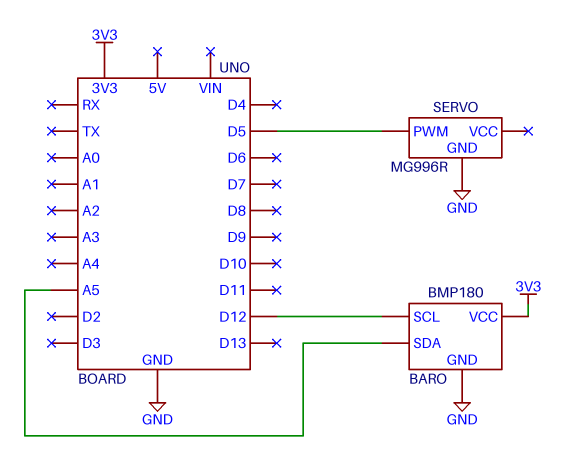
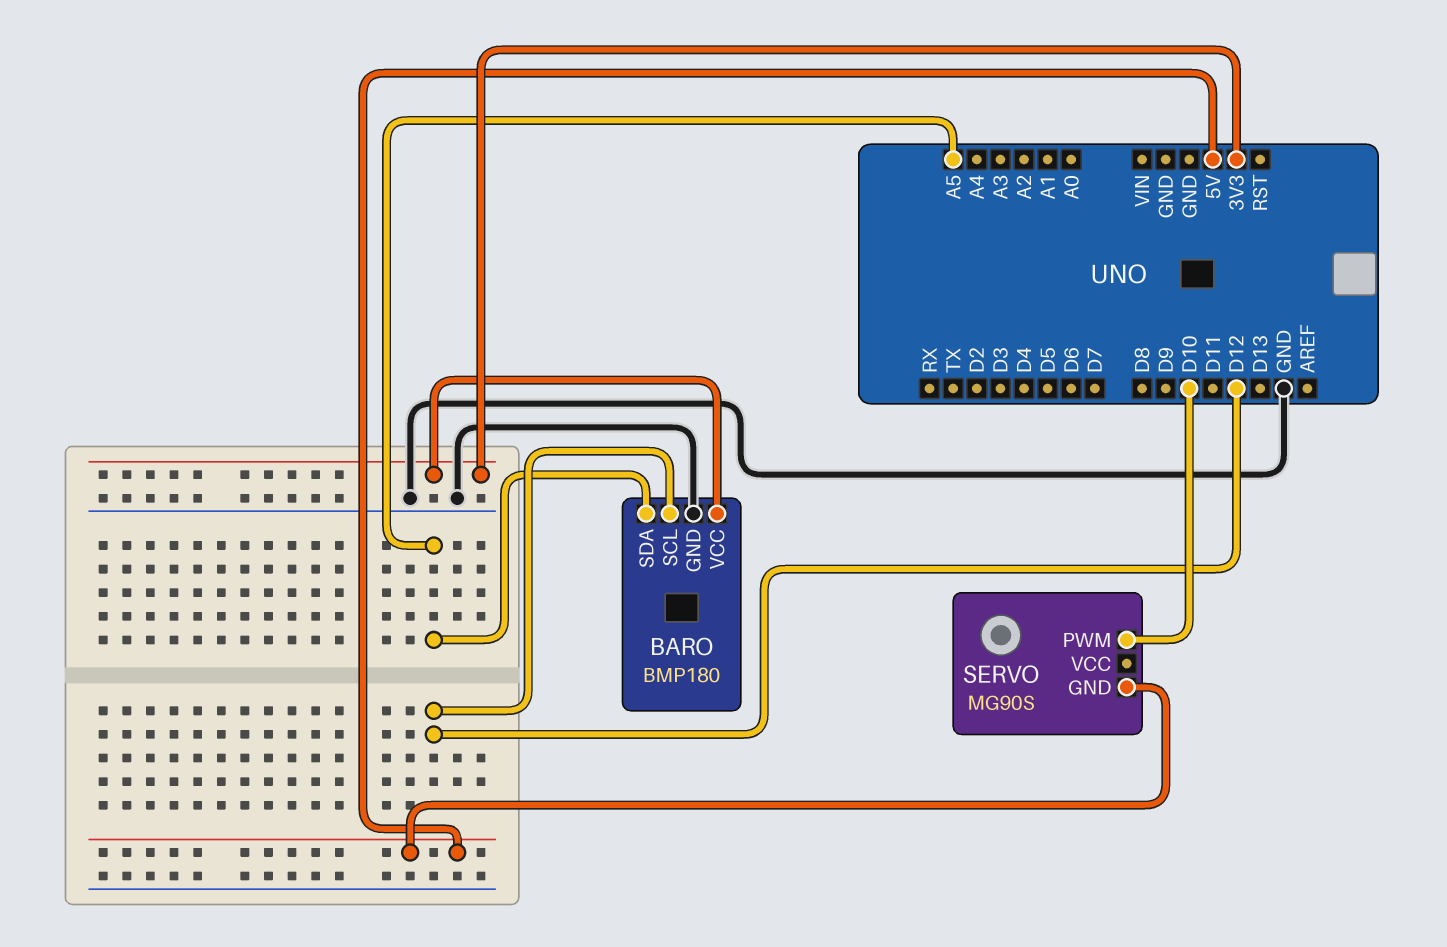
SERVO: MG996R -> MG90S
SERVO pin GND: GND -> 5V
SERVO pin PWM: D5 -> D10

